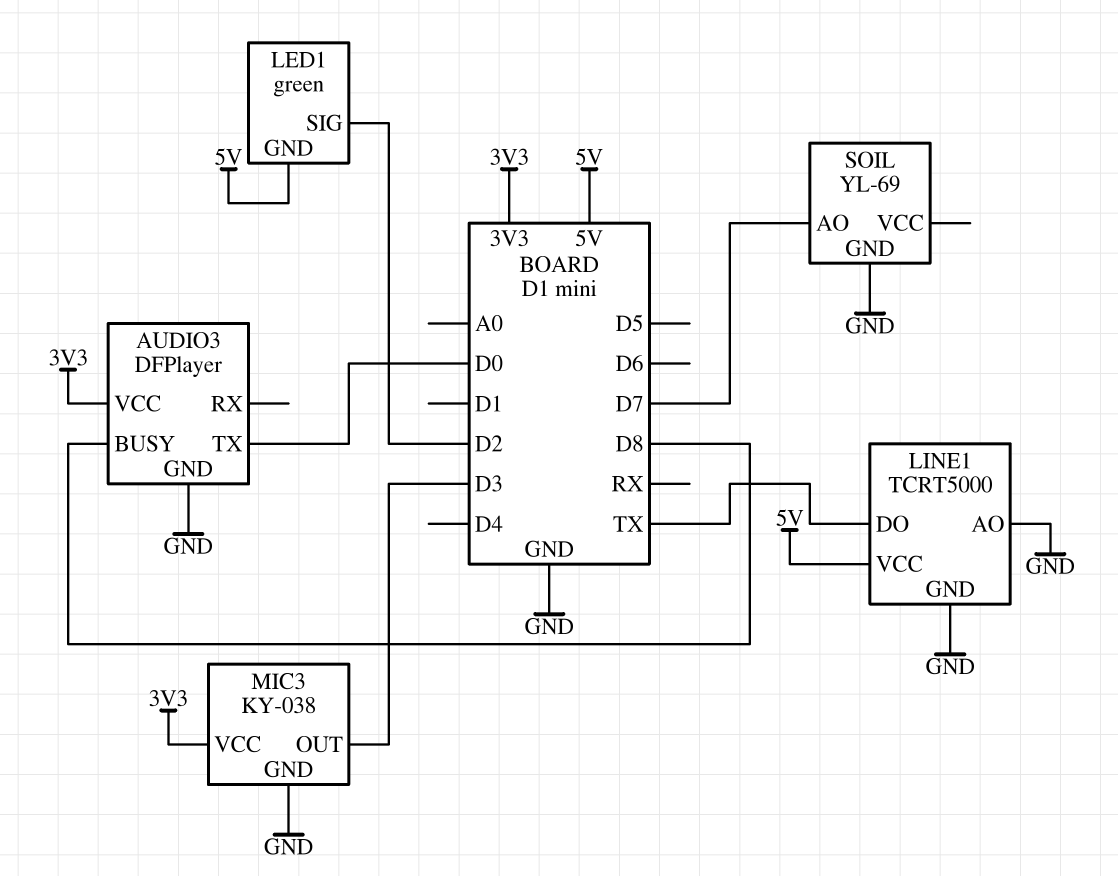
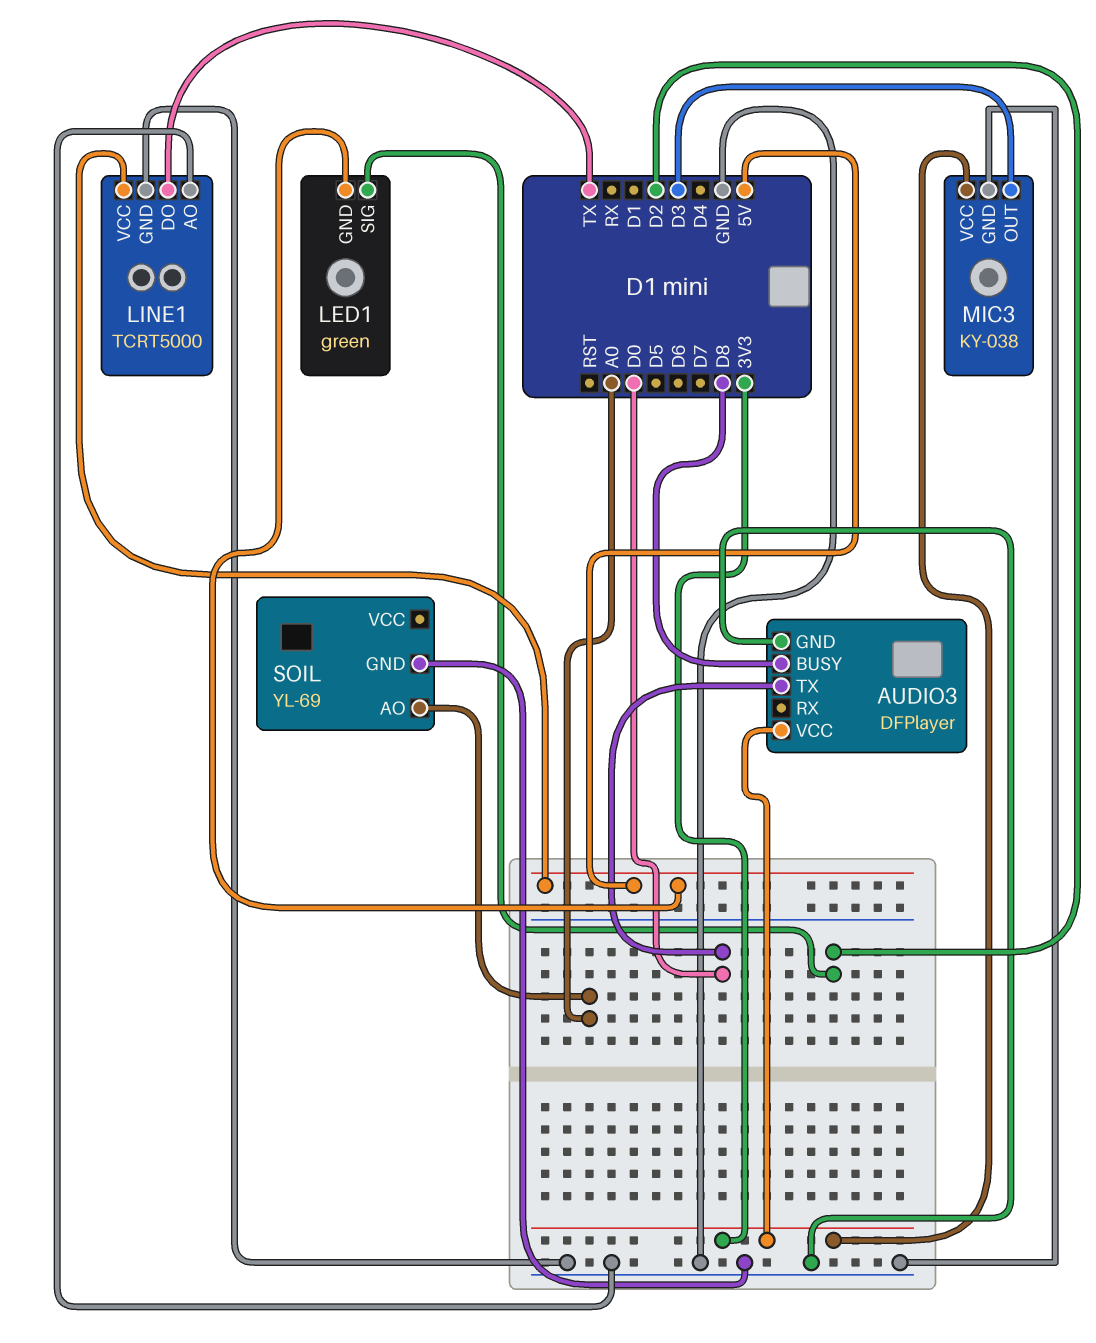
SOIL pin AO: D7 -> A0

